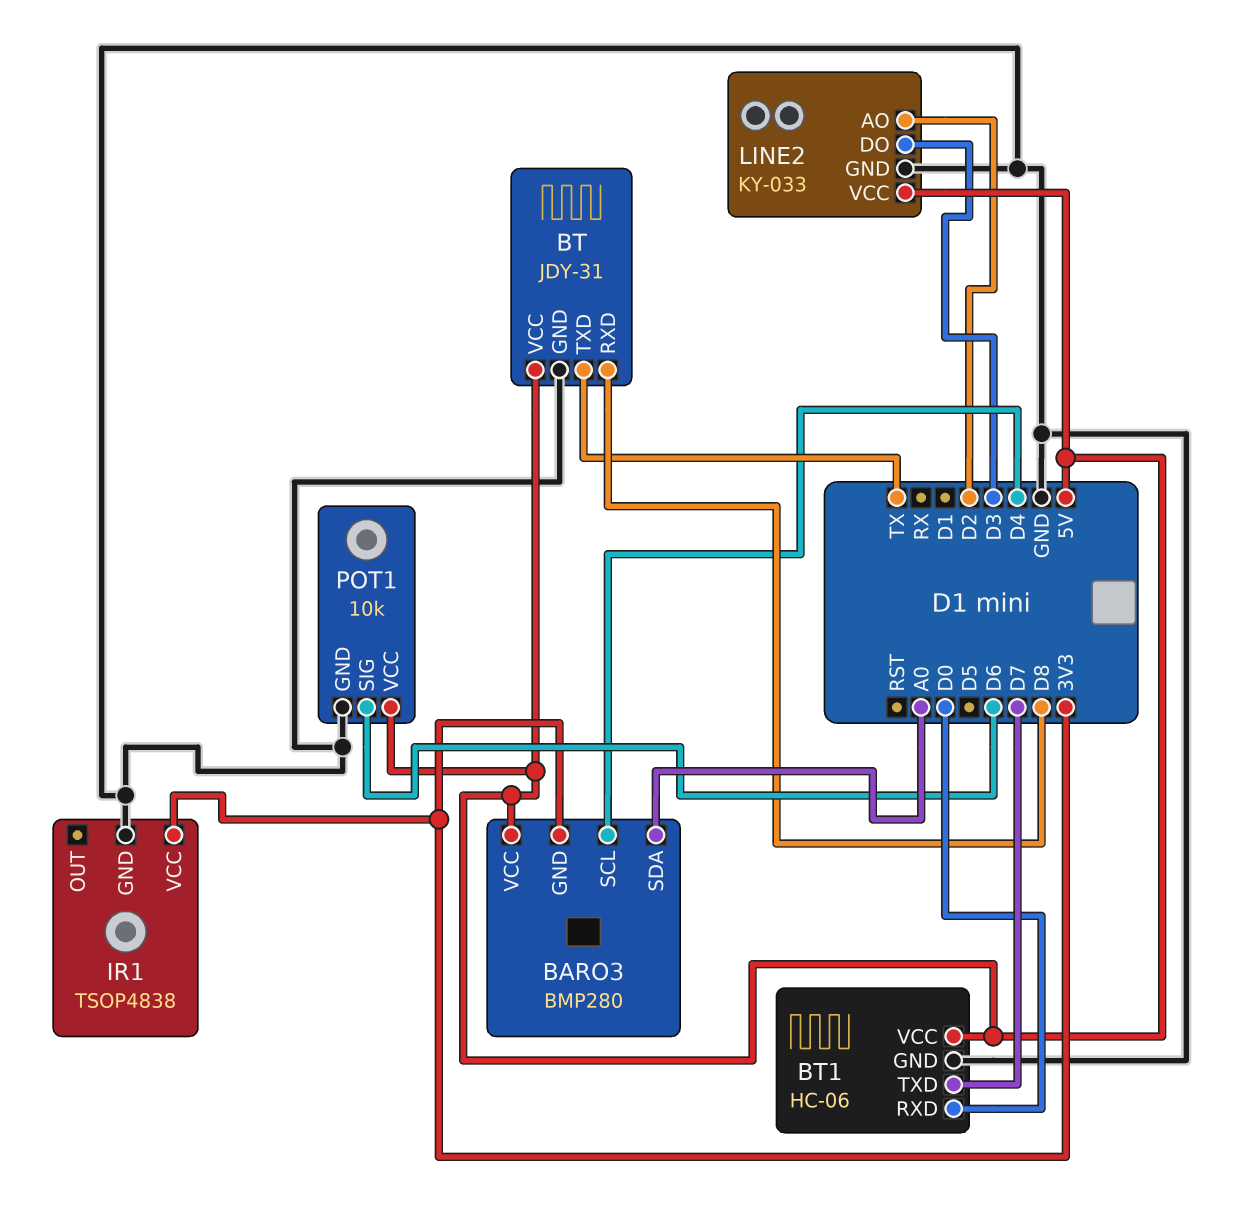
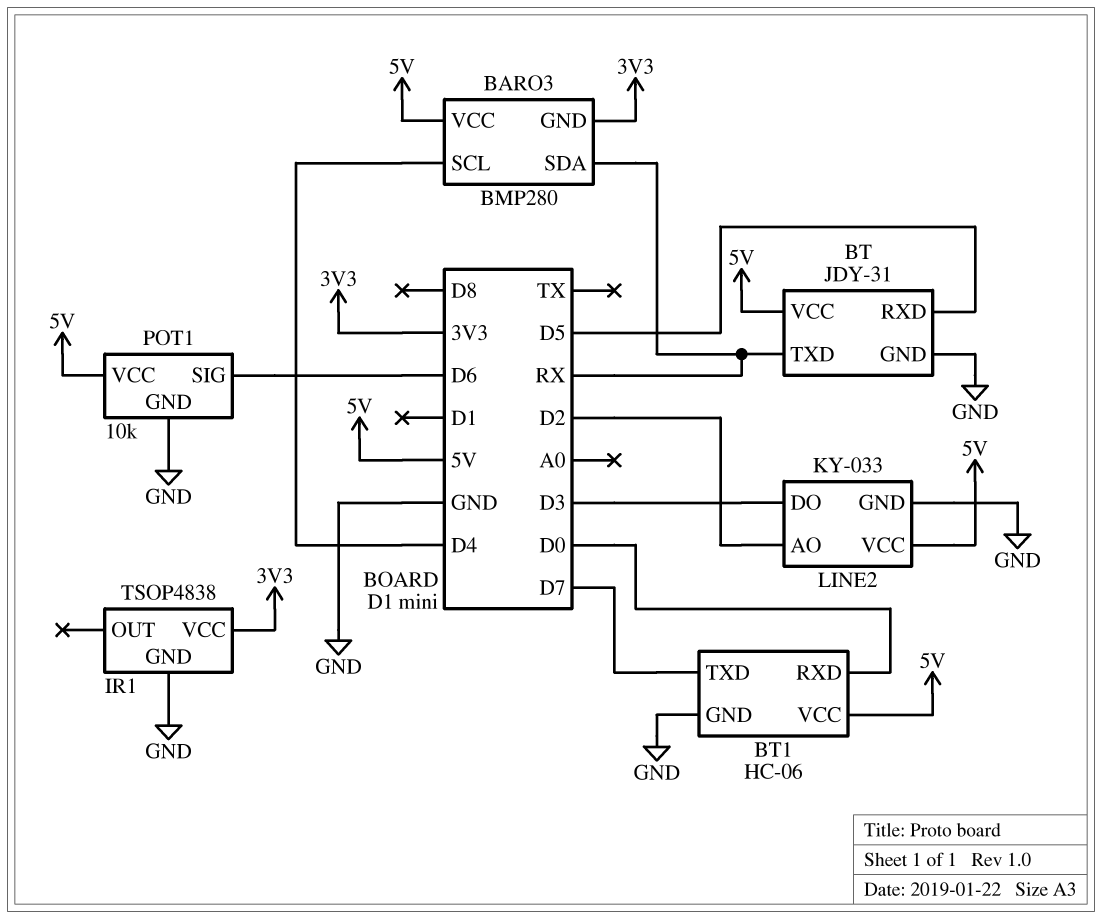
BARO3 pin SDA: A0 -> RX
BT pin RXD: D8 -> D5
BT pin TXD: TX -> RX

